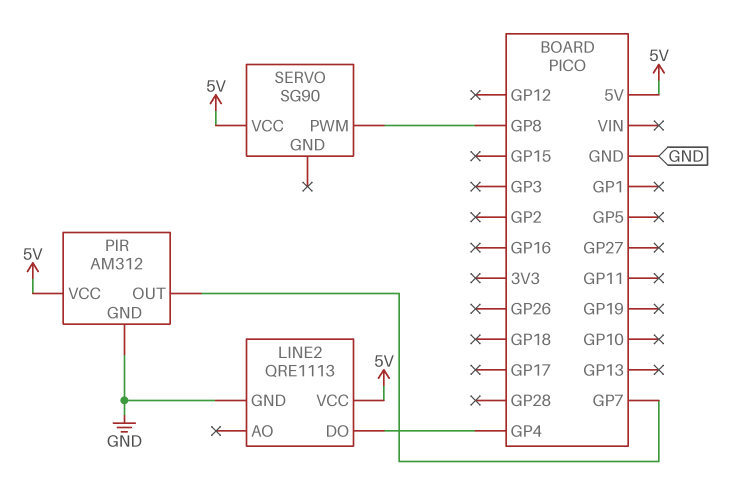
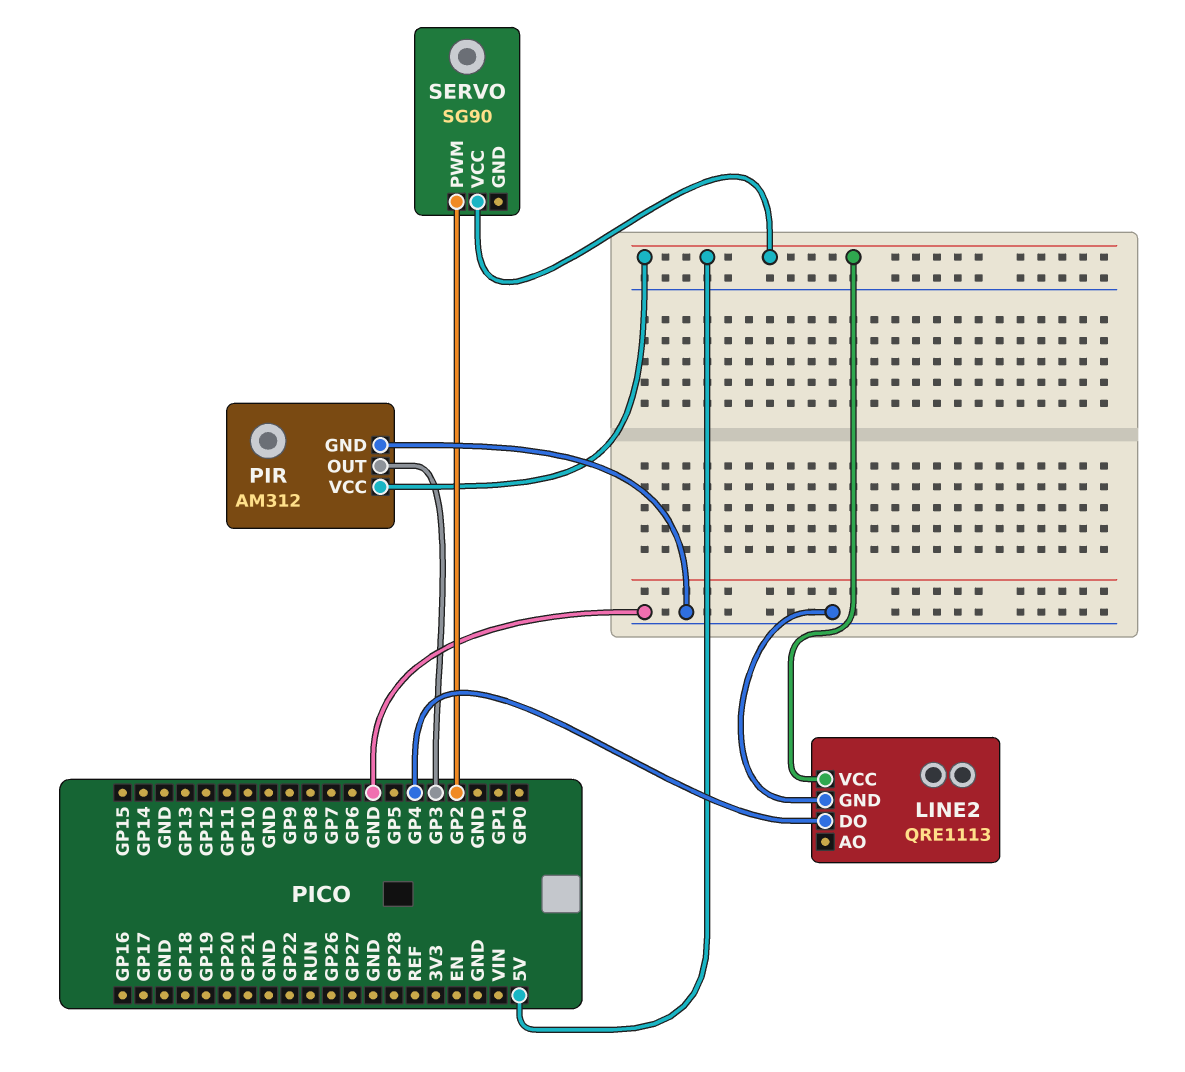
PIR pin OUT: GP7 -> GP3
SERVO pin PWM: GP8 -> GP2

